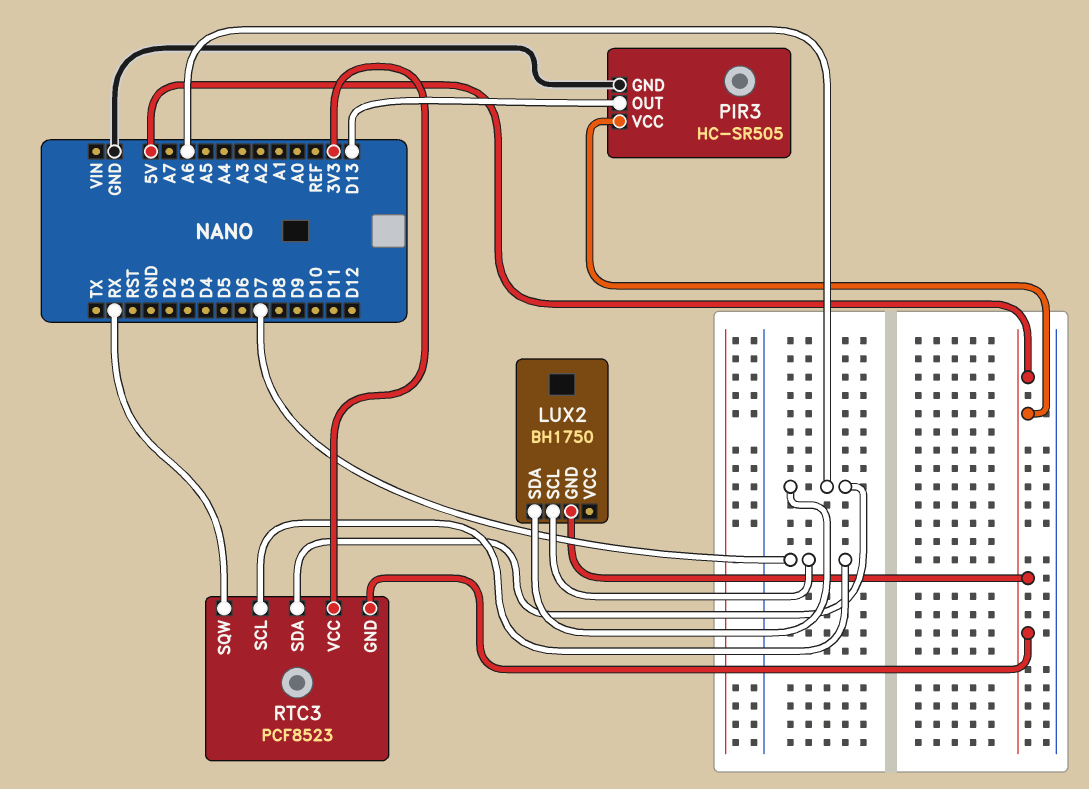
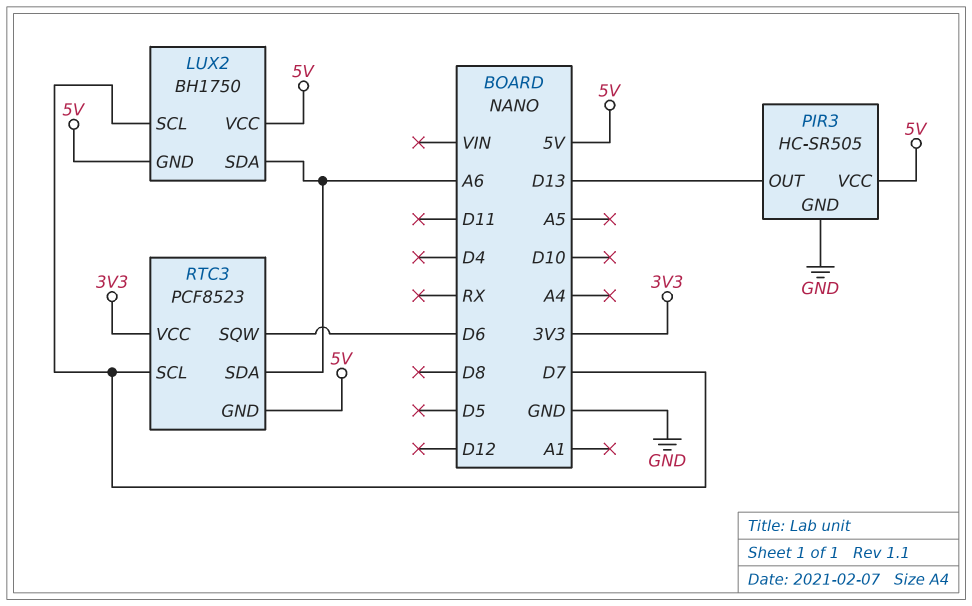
LUX2 pin VCC: none -> 5V
RTC3 pin SQW: RX -> D6

